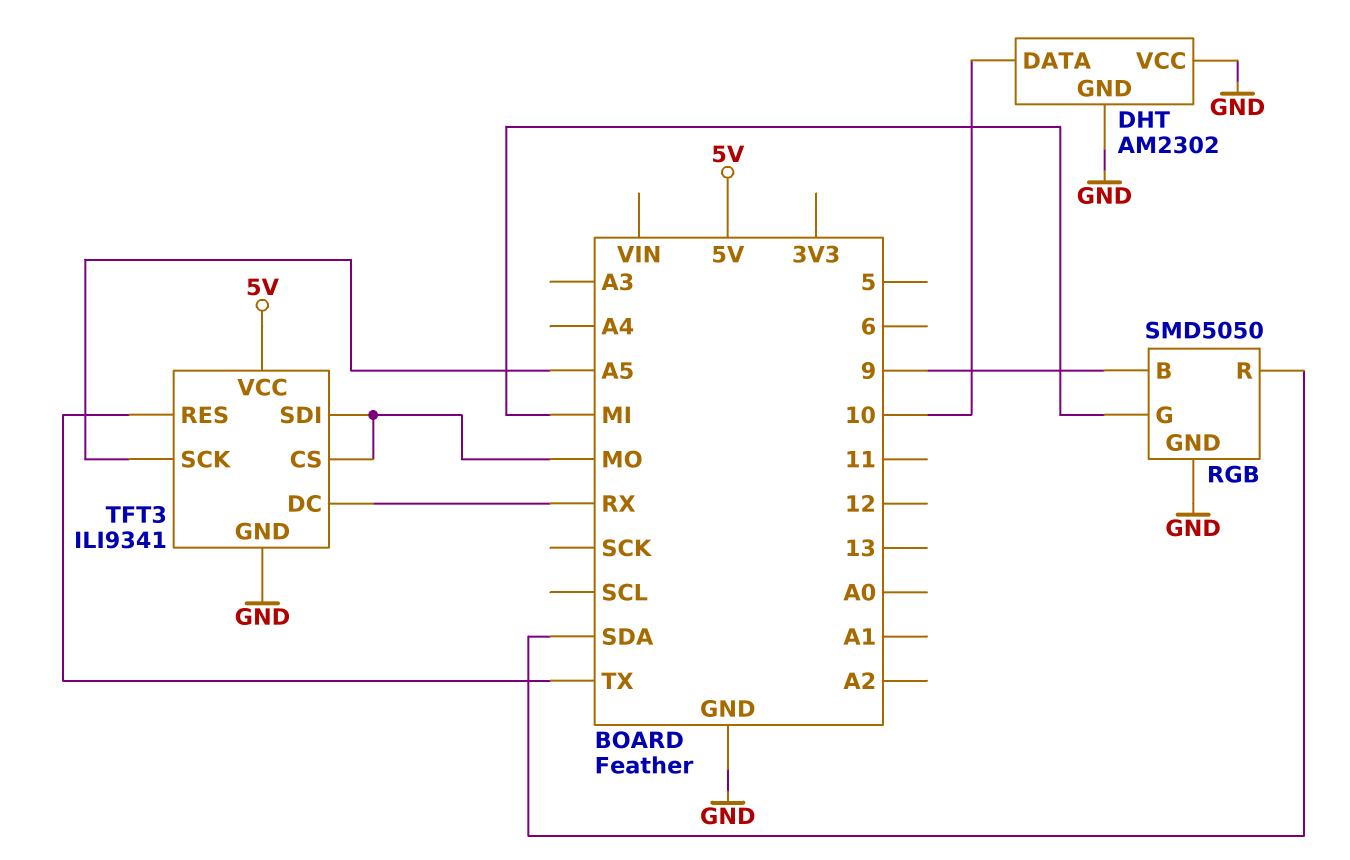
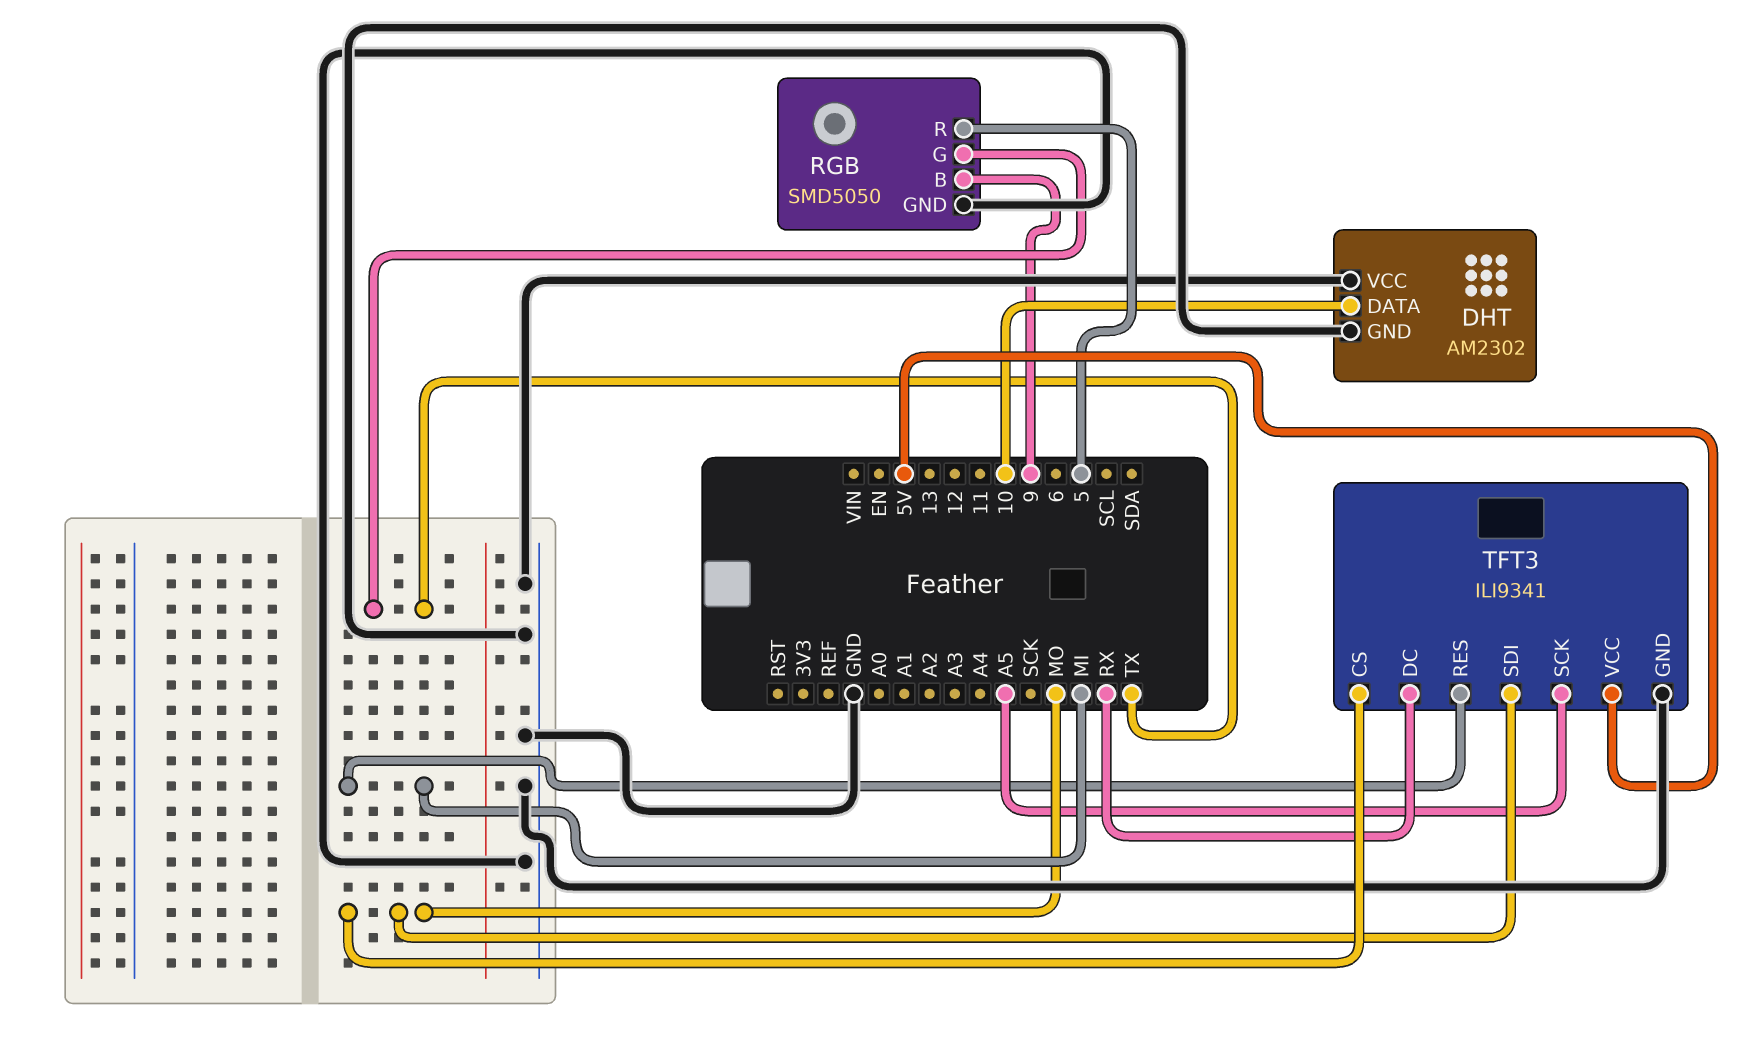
RGB pin G: MI -> TX
RGB pin R: SDA -> 5
TFT3 pin RES: TX -> MI

